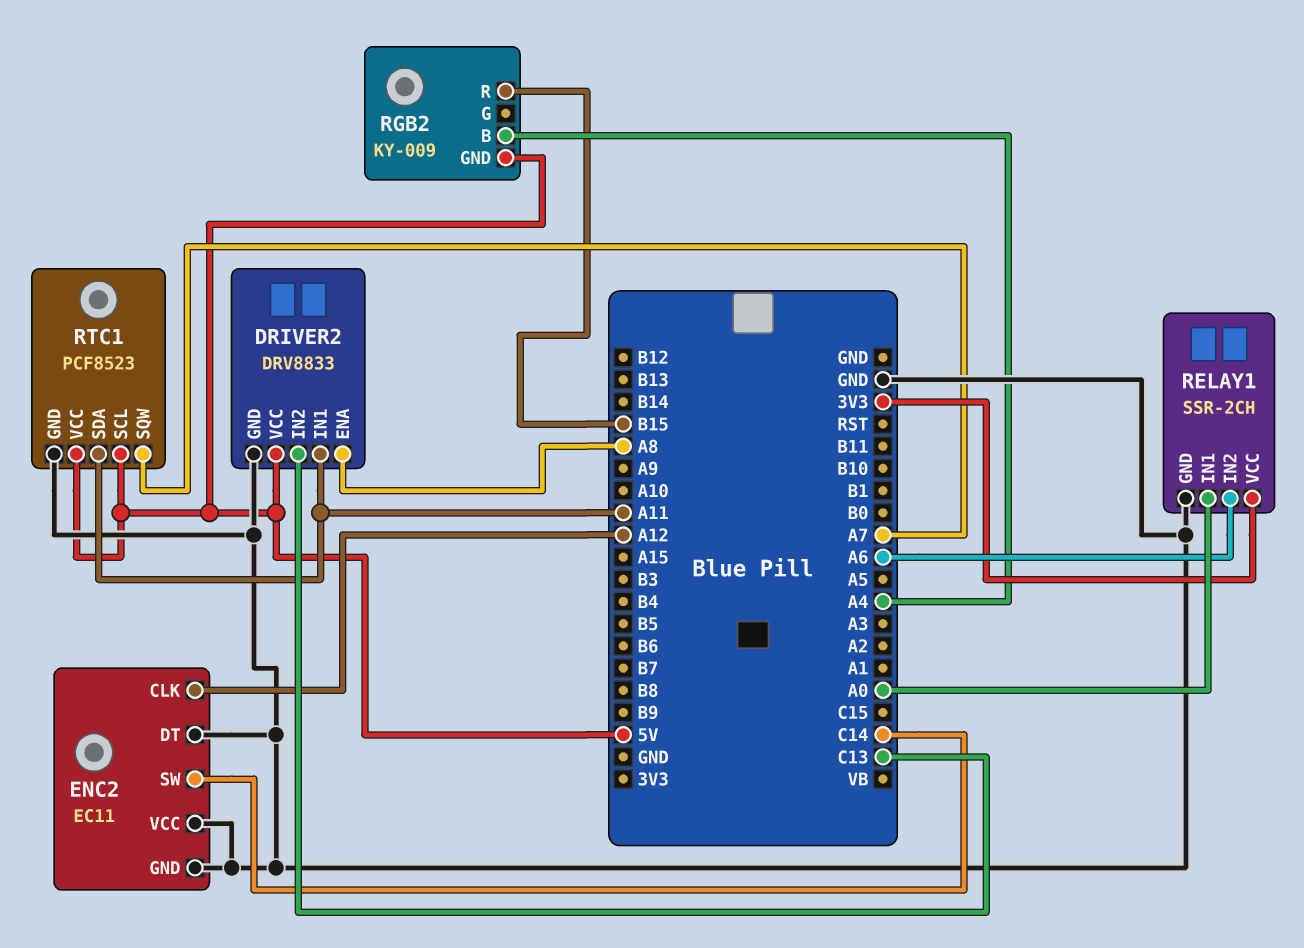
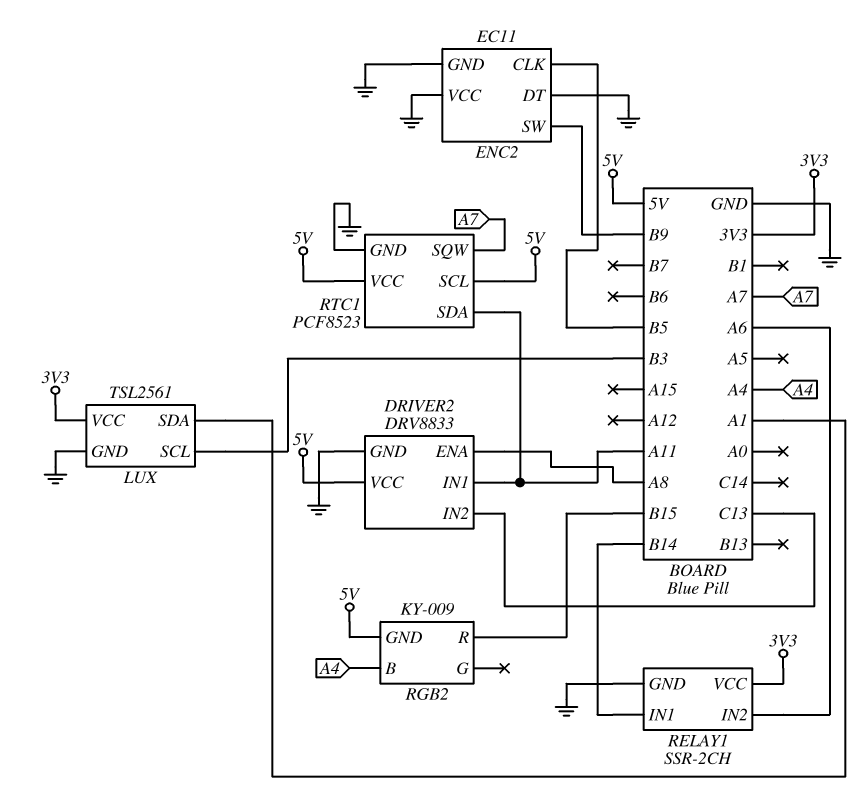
ENC2 pin CLK: A12 -> B5
ENC2 pin SW: C14 -> B9
LUX: none -> TSL2561
LUX pin GND: none -> GND
LUX pin SCL: none -> B3
LUX pin SDA: none -> A1
LUX pin VCC: none -> 3V3
RELAY1 pin IN1: A0 -> B14

